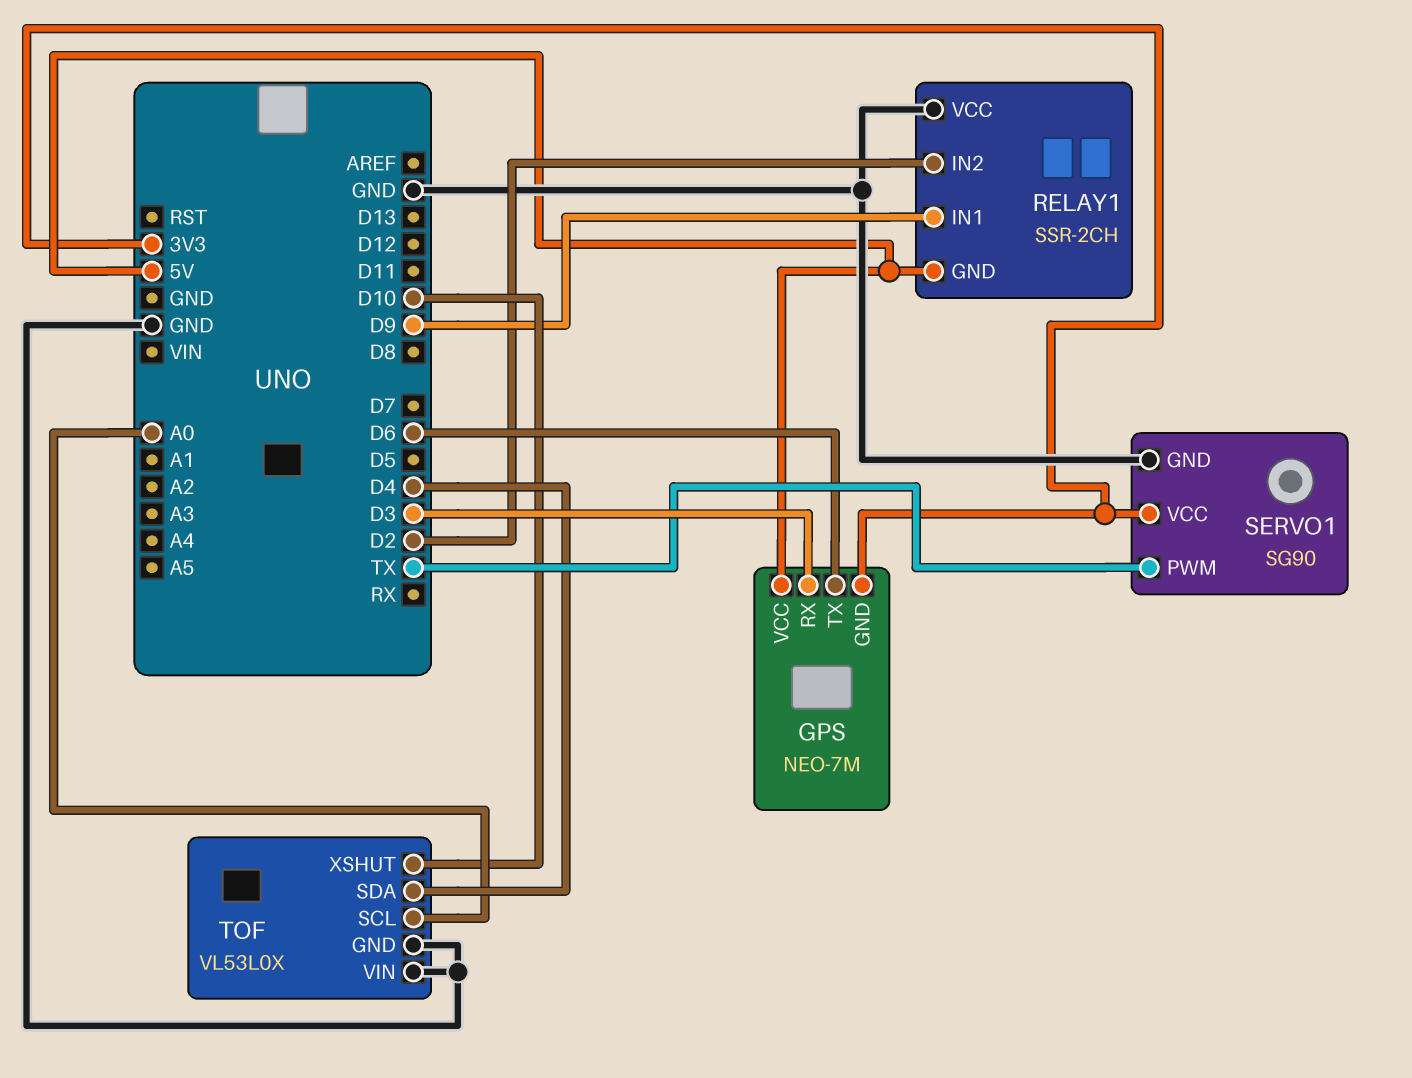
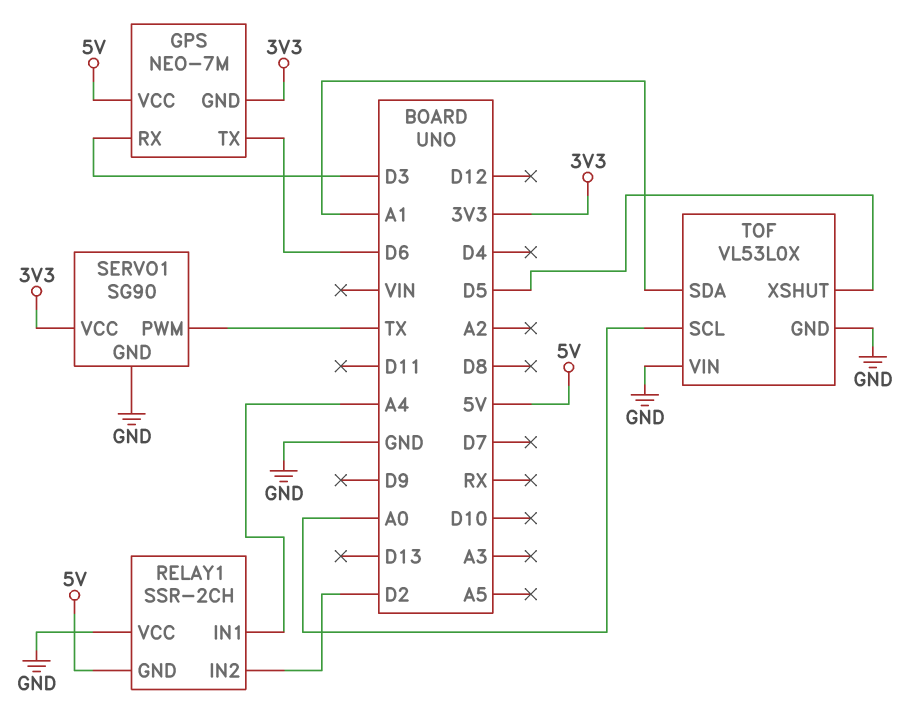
RELAY1 pin IN1: D9 -> A4
TOF pin SDA: D4 -> A1
TOF pin XSHUT: D10 -> D5

